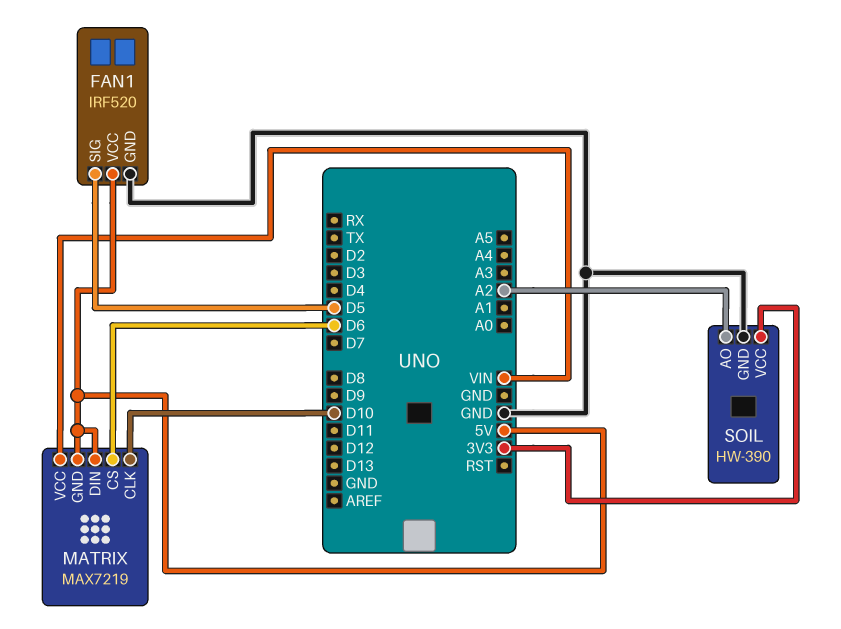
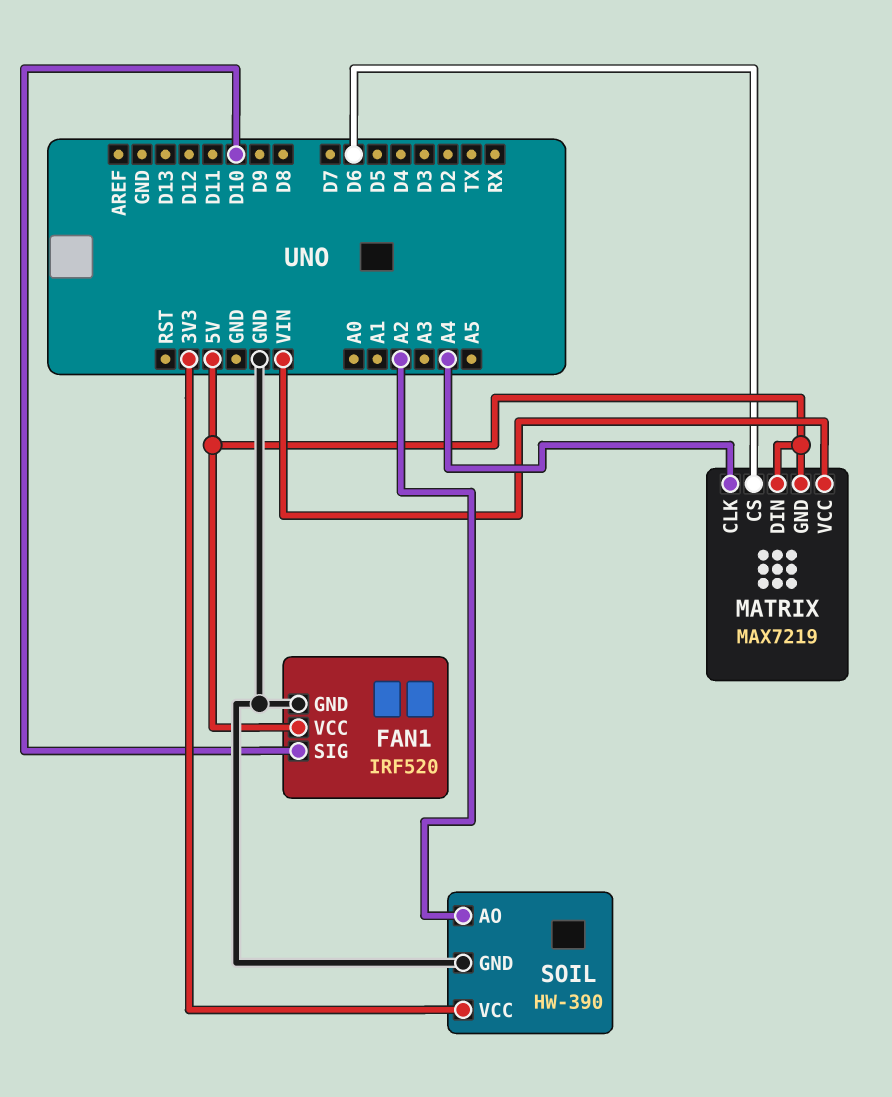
FAN1 pin SIG: D5 -> D10
MATRIX pin CLK: D10 -> A4

